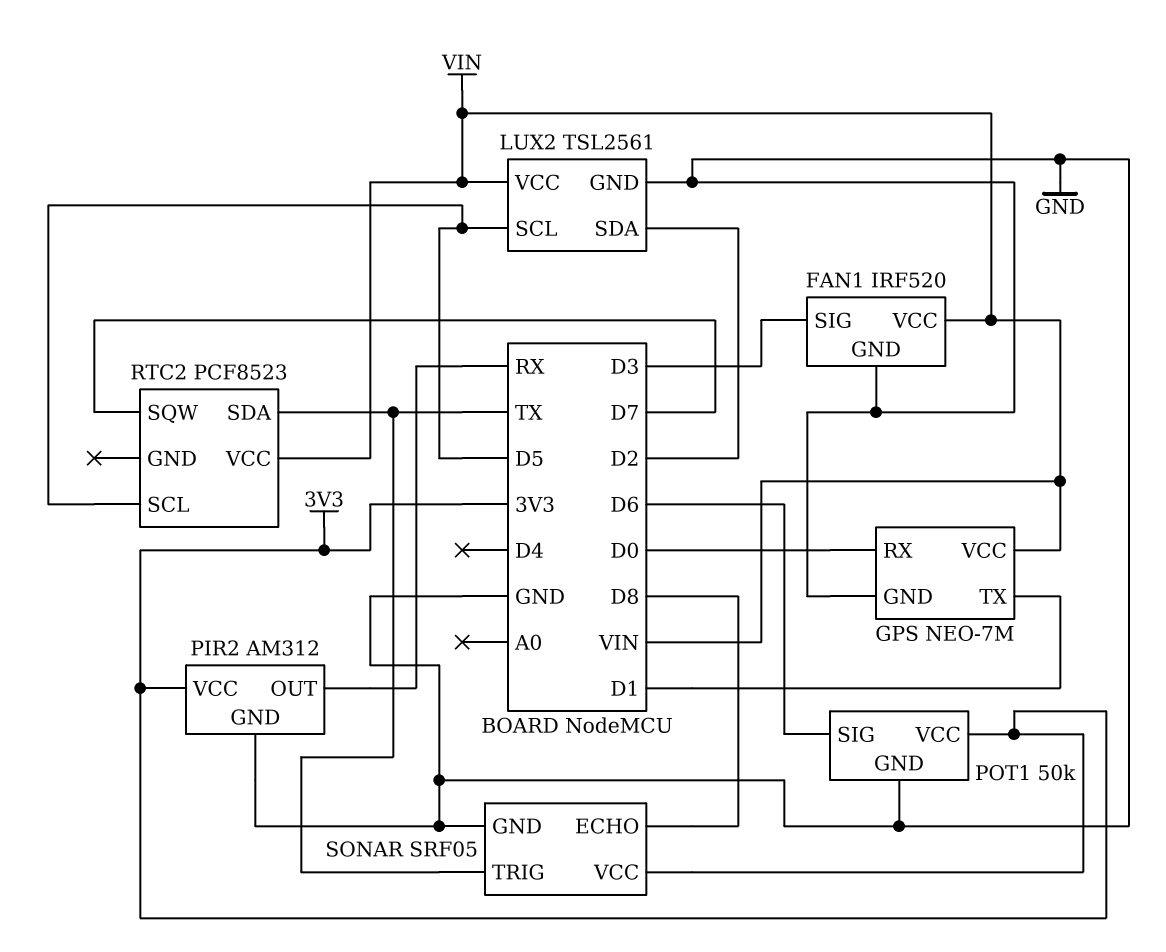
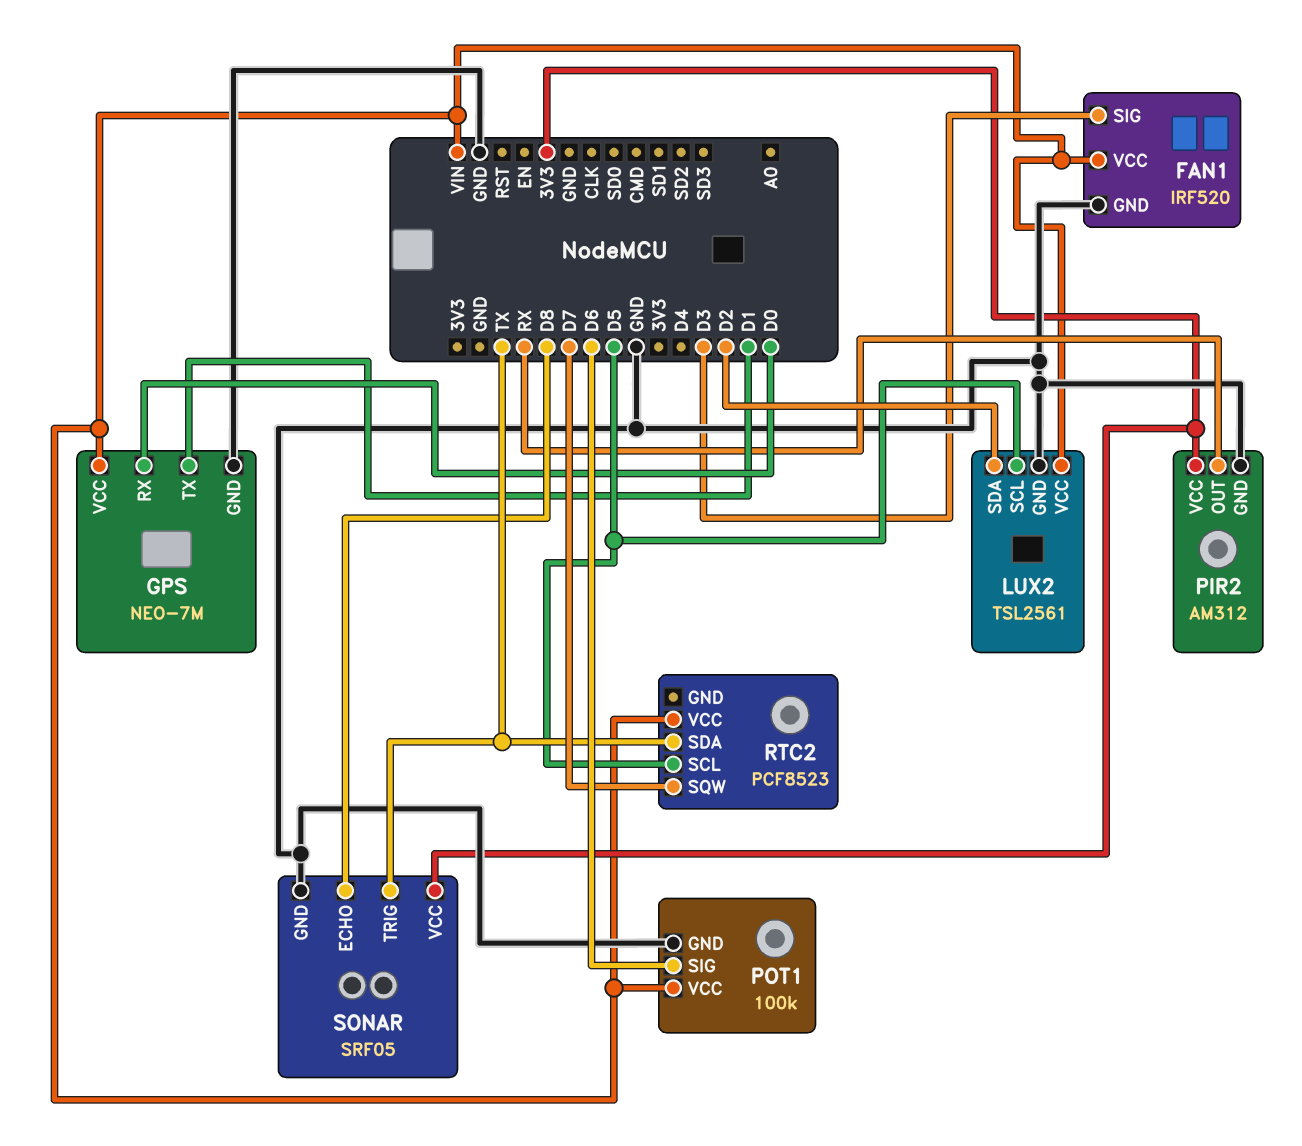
POT1: 50k -> 100k
POT1 pin VCC: 3V3 -> VIN

